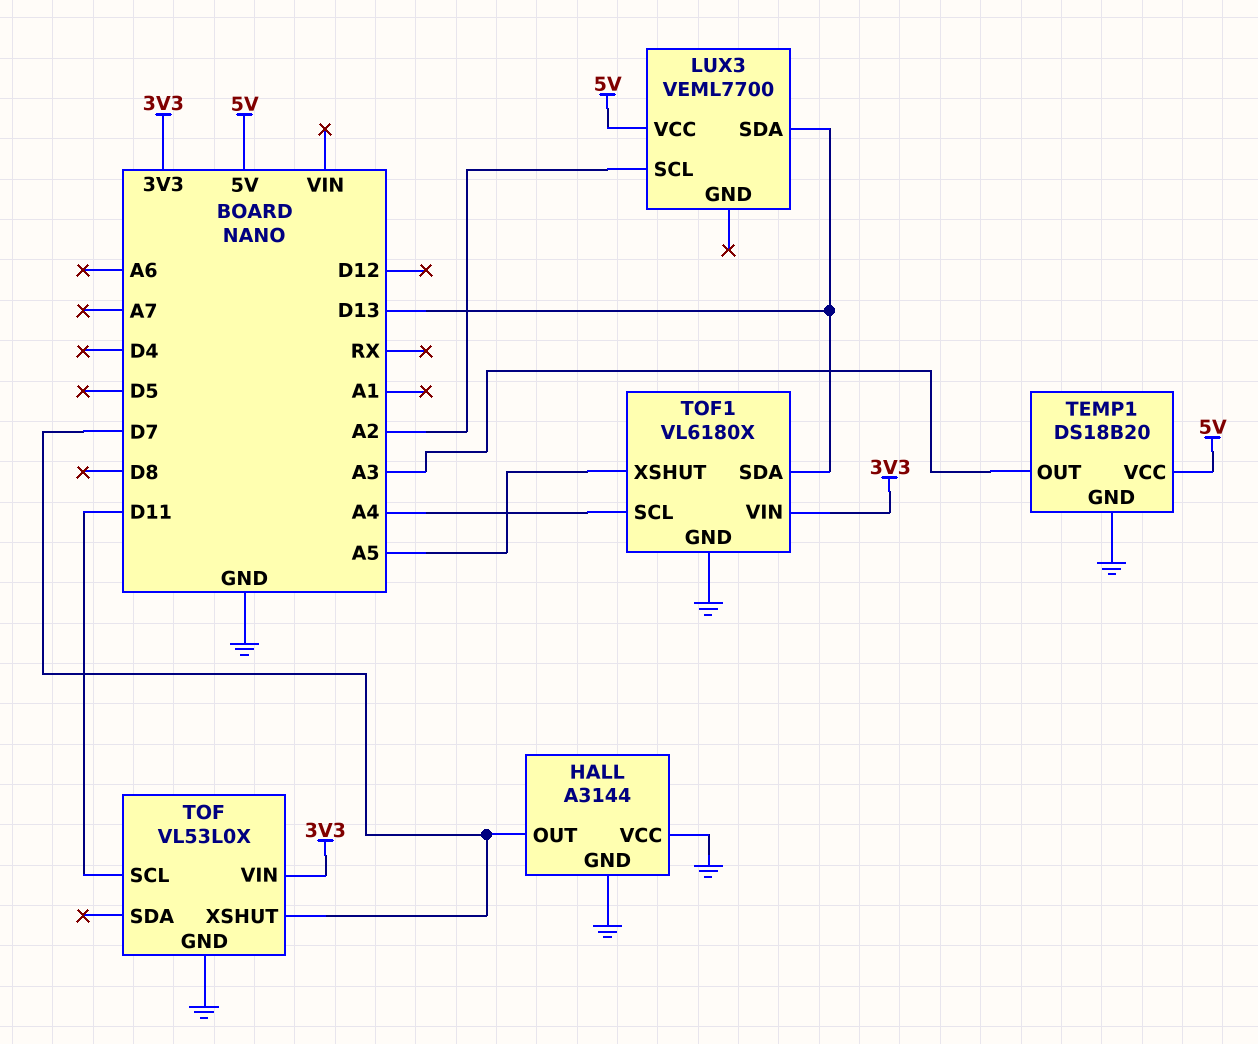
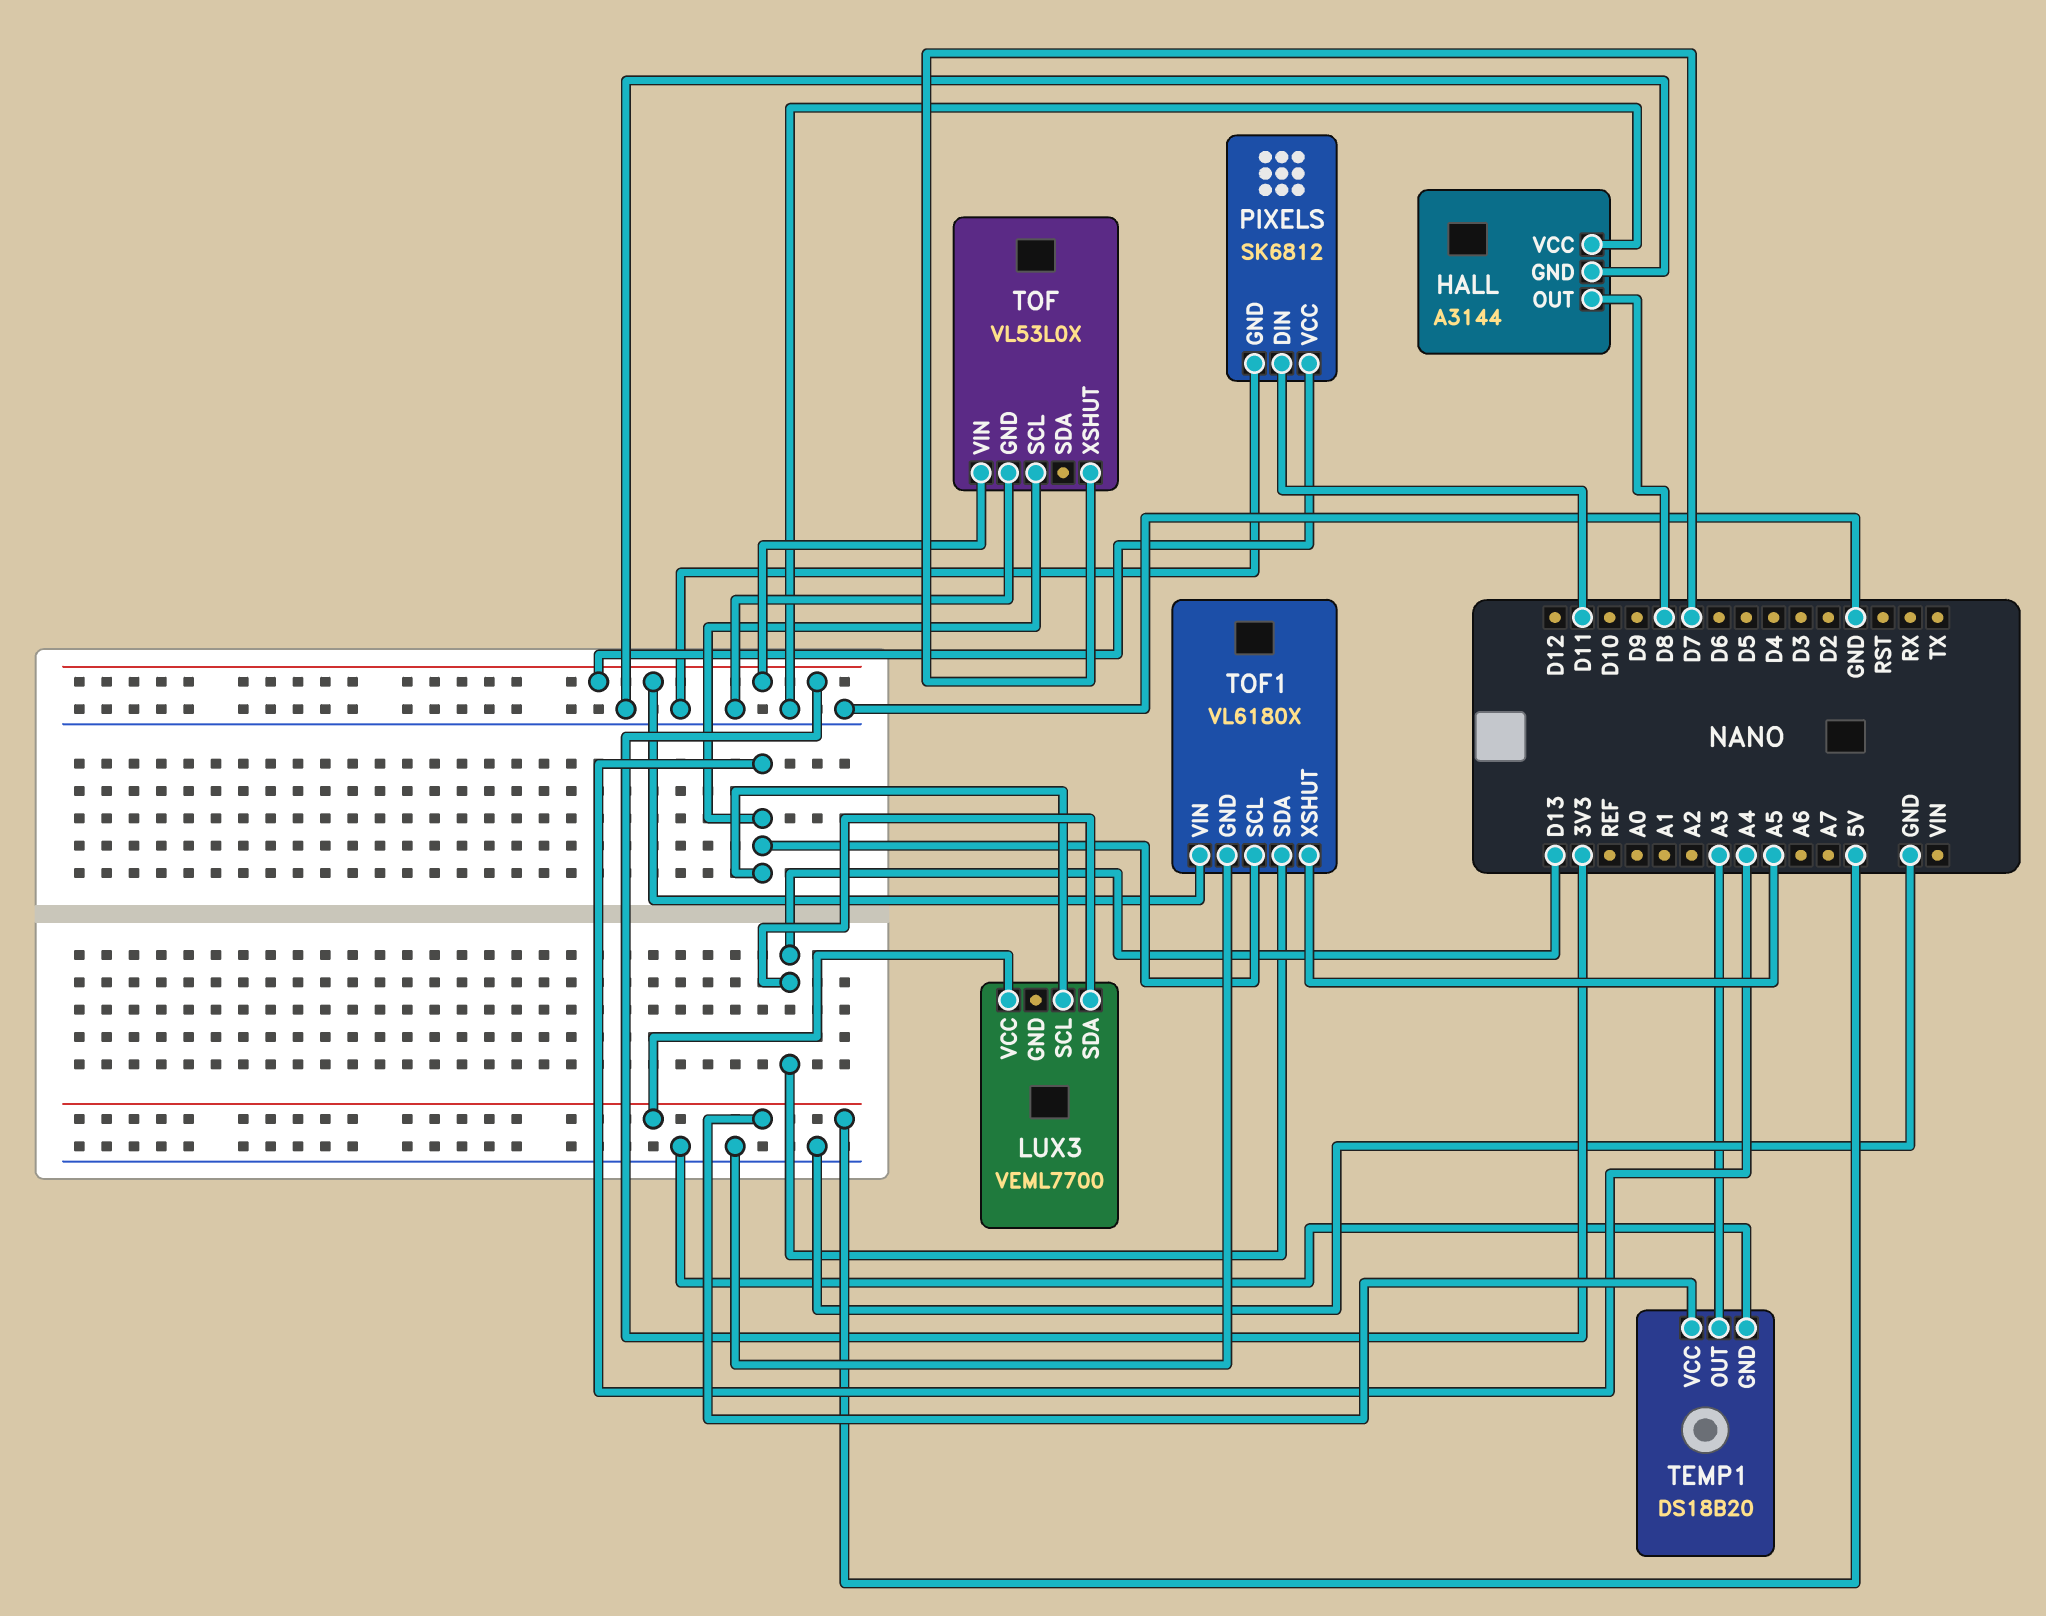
HALL pin OUT: D7 -> D8
LUX3 pin SCL: A2 -> A4
PIXELS: none -> SK6812
PIXELS pin DIN: none -> D11
PIXELS pin GND: none -> GND
PIXELS pin VCC: none -> 3V3
TOF pin SCL: D11 -> A4

